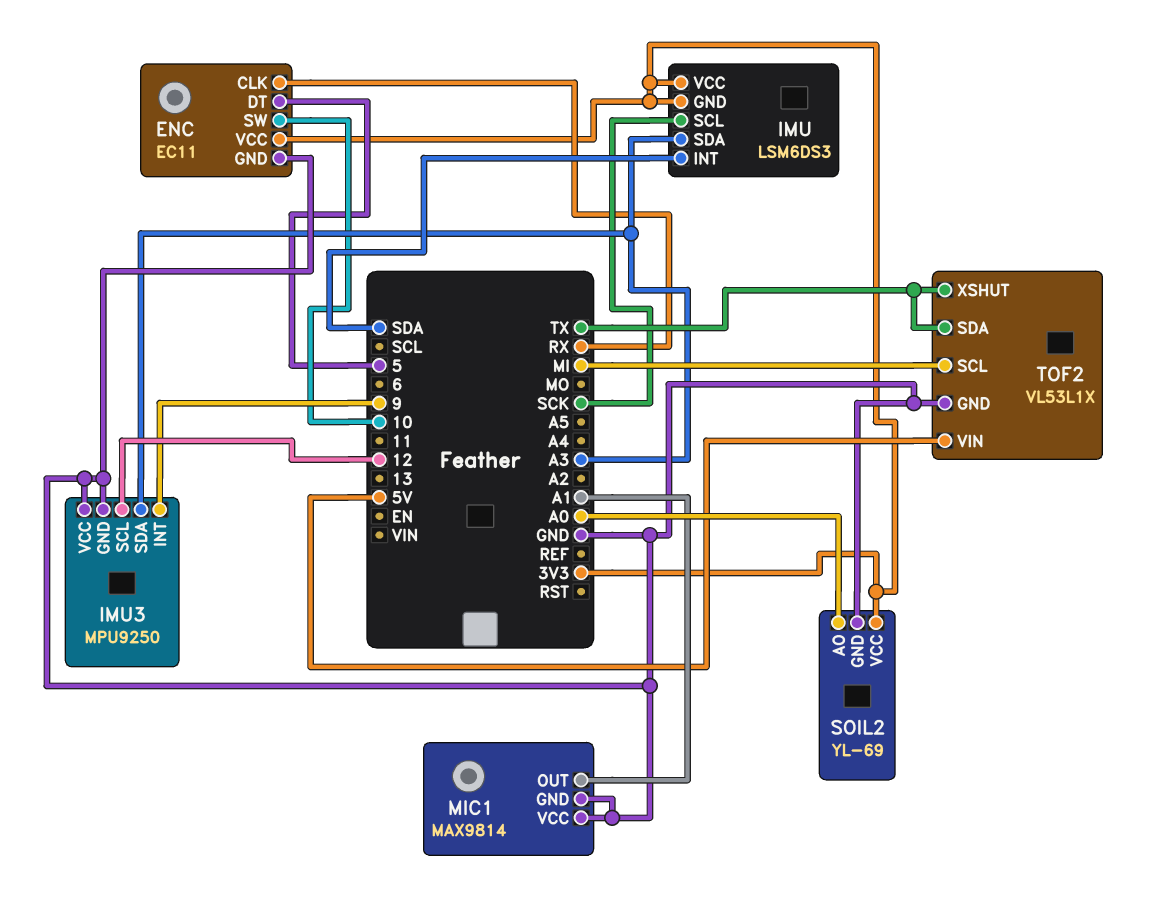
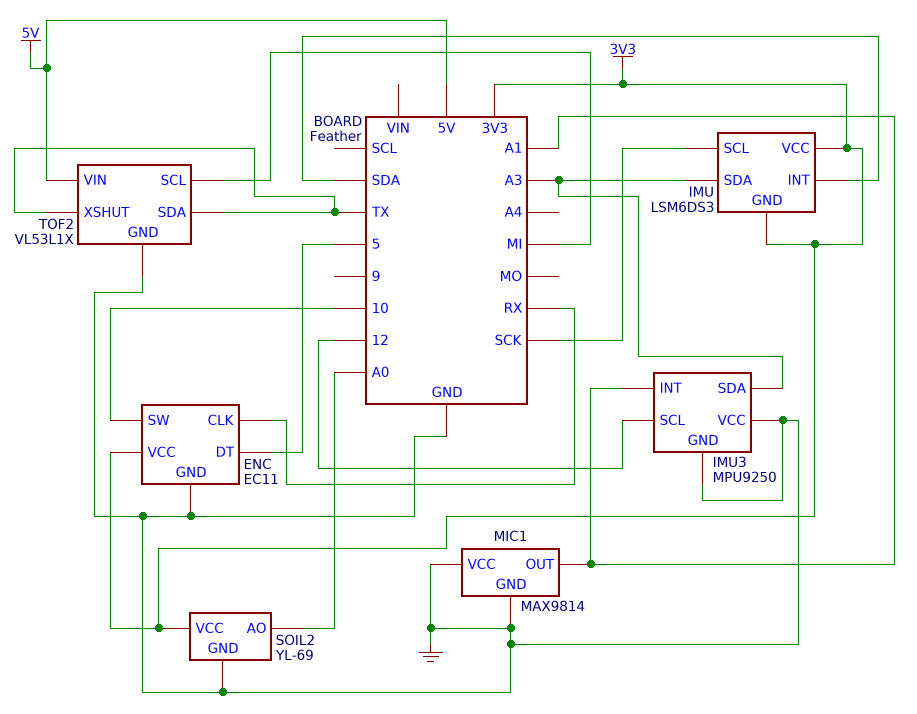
IMU3 pin INT: 9 -> A1

